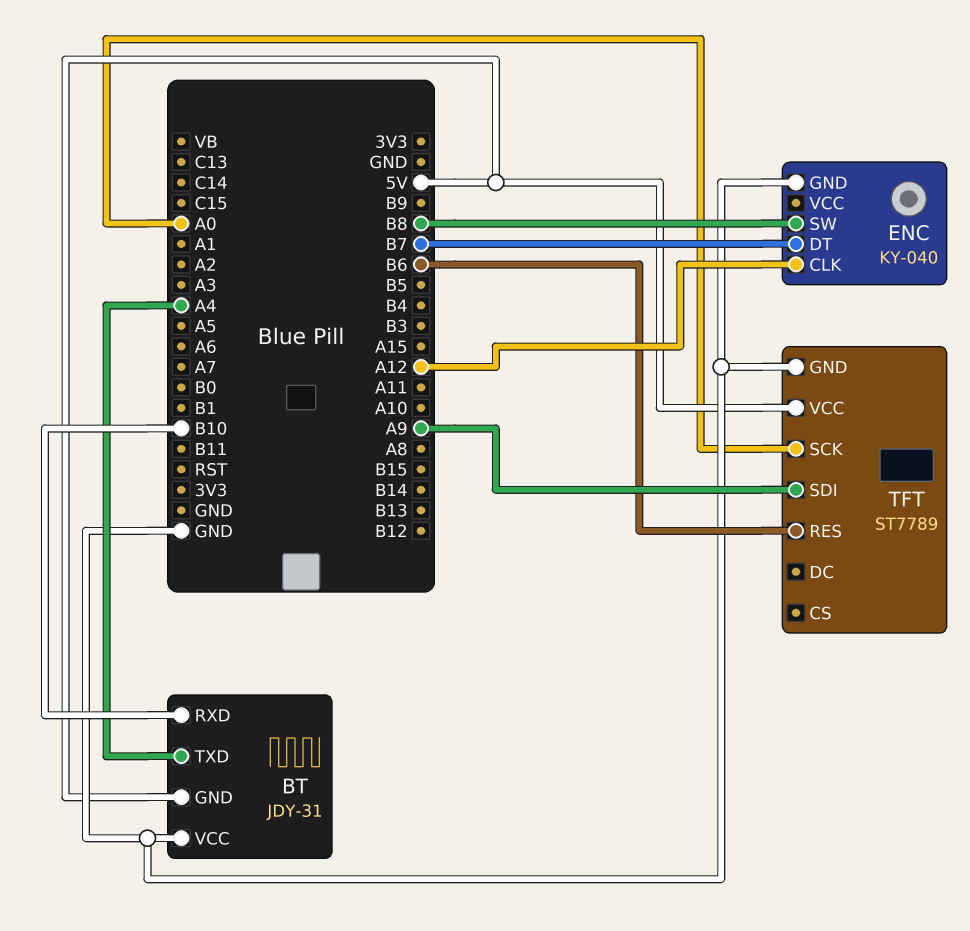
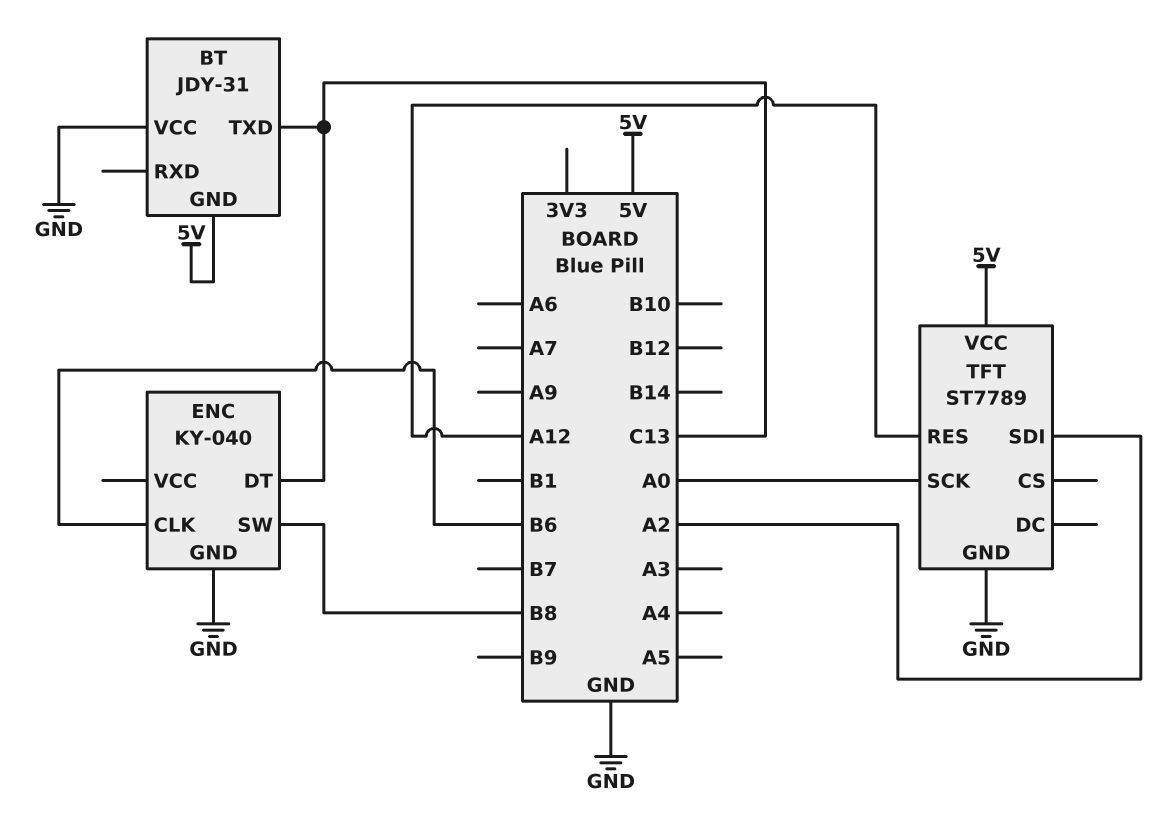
BT pin RXD: B10 -> none
BT pin TXD: A4 -> C13
ENC pin CLK: A12 -> B6
ENC pin DT: B7 -> C13
TFT pin RES: B6 -> A12
TFT pin SDI: A9 -> A2

